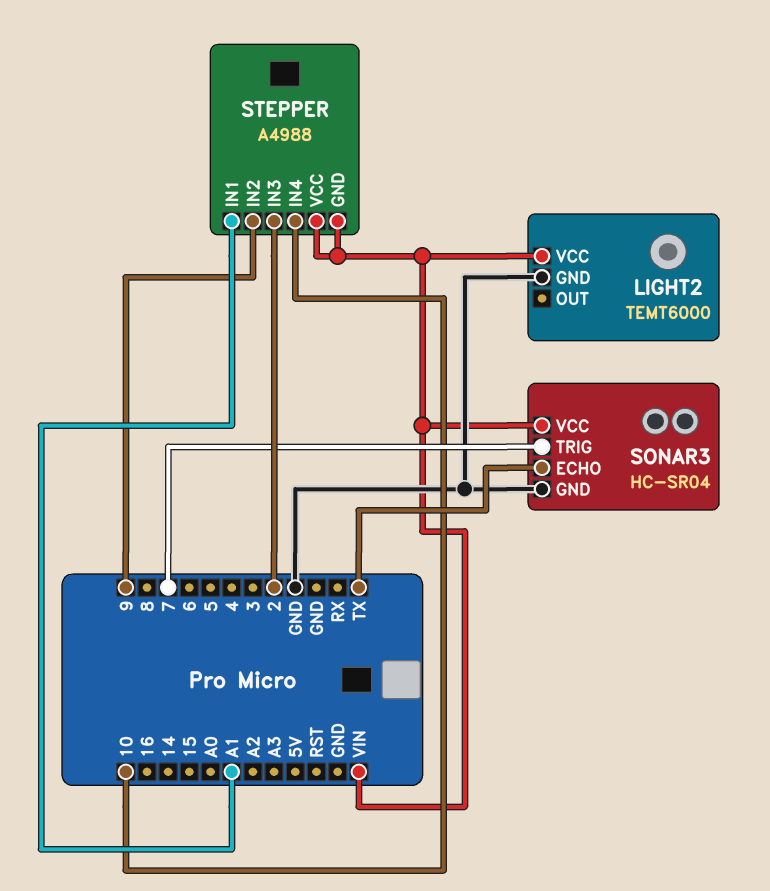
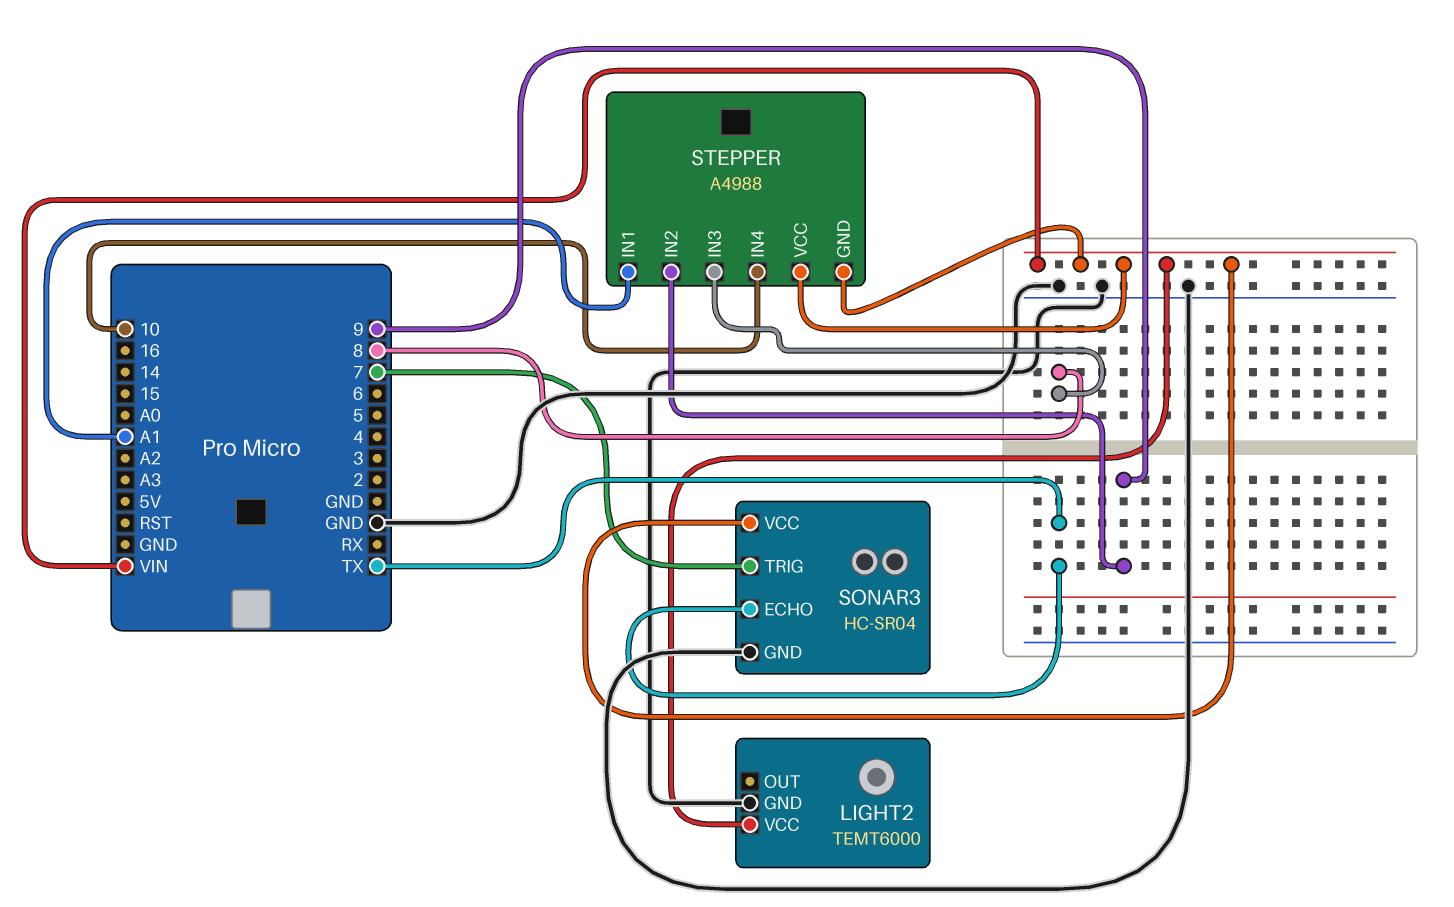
STEPPER pin IN3: 2 -> 8

